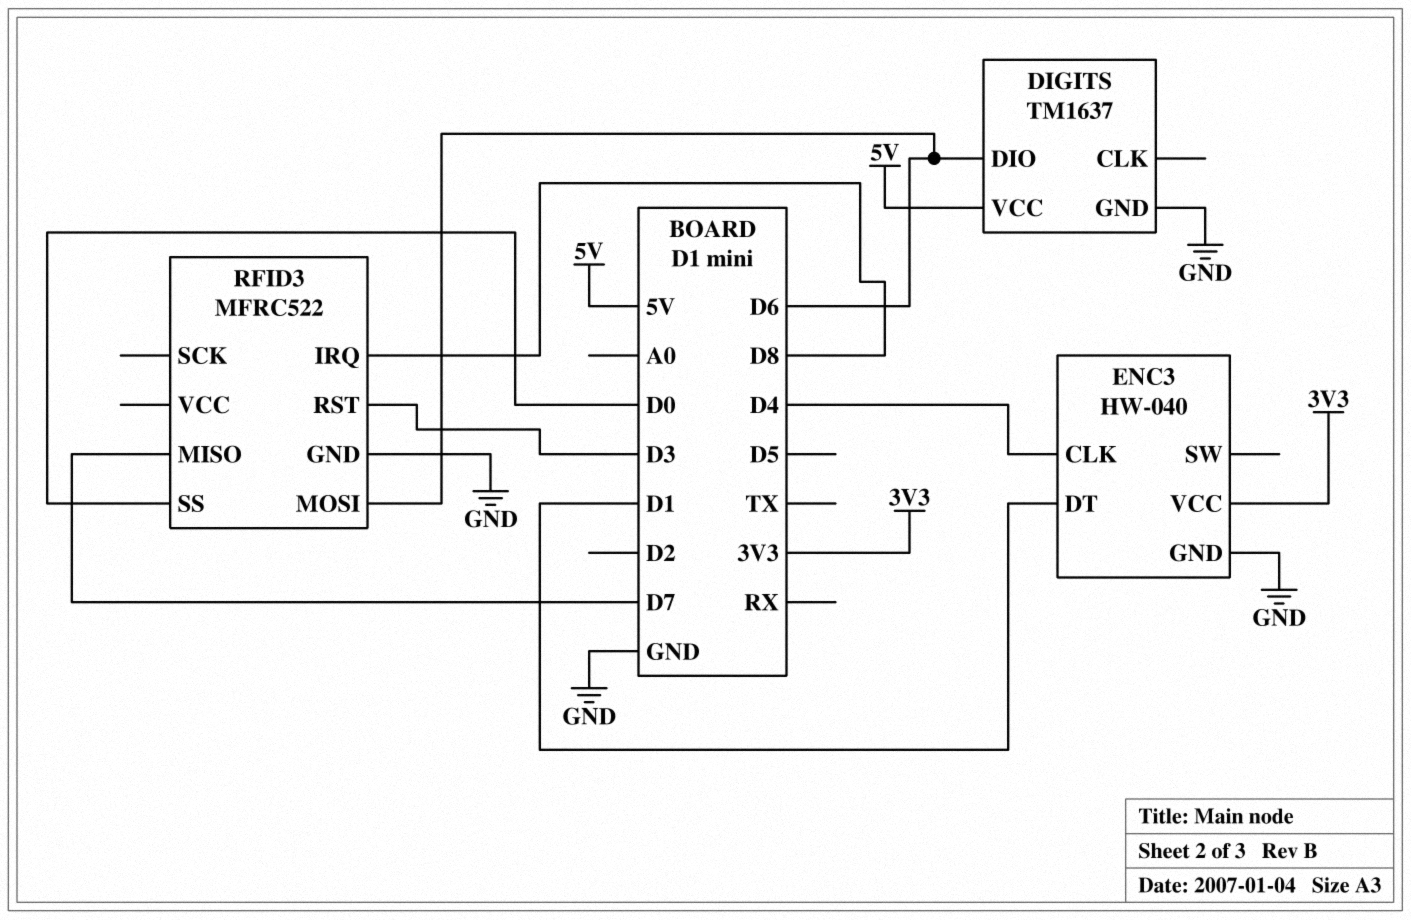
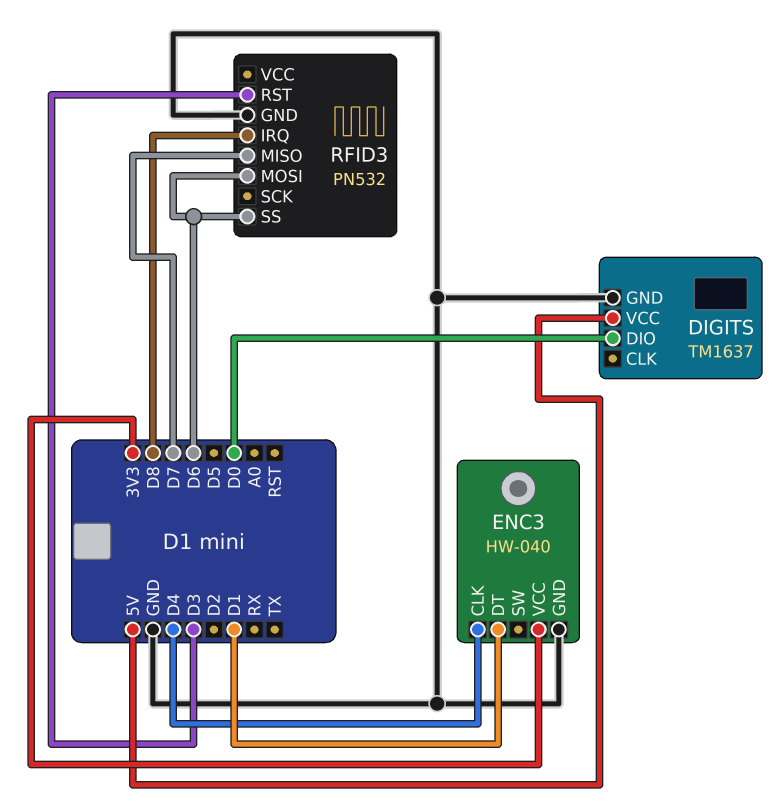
DIGITS pin DIO: D6 -> D0
RFID3: MFRC522 -> PN532
RFID3 pin SS: D0 -> D6

